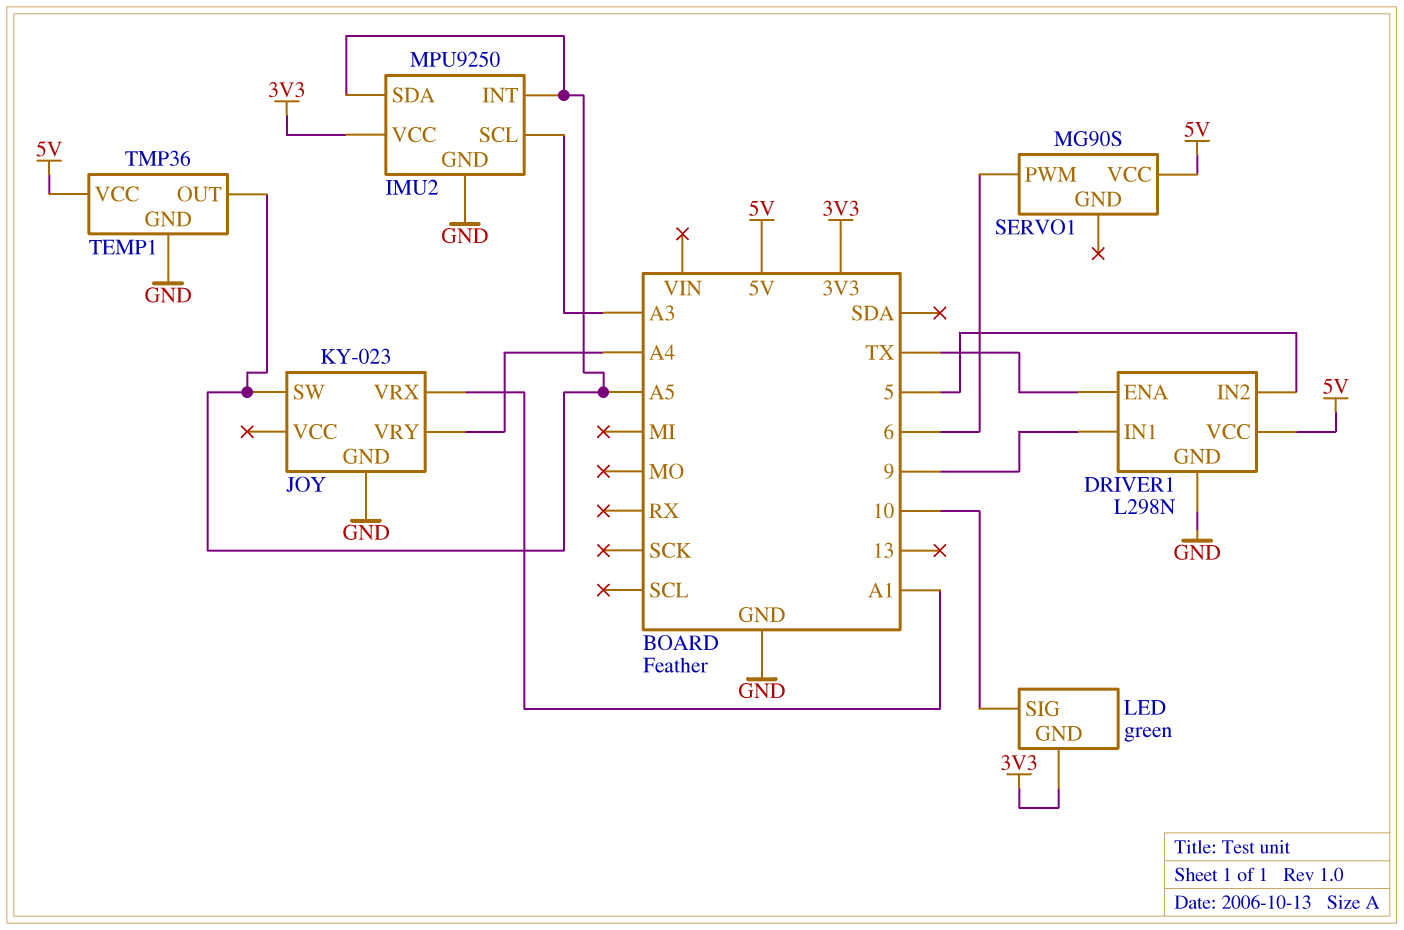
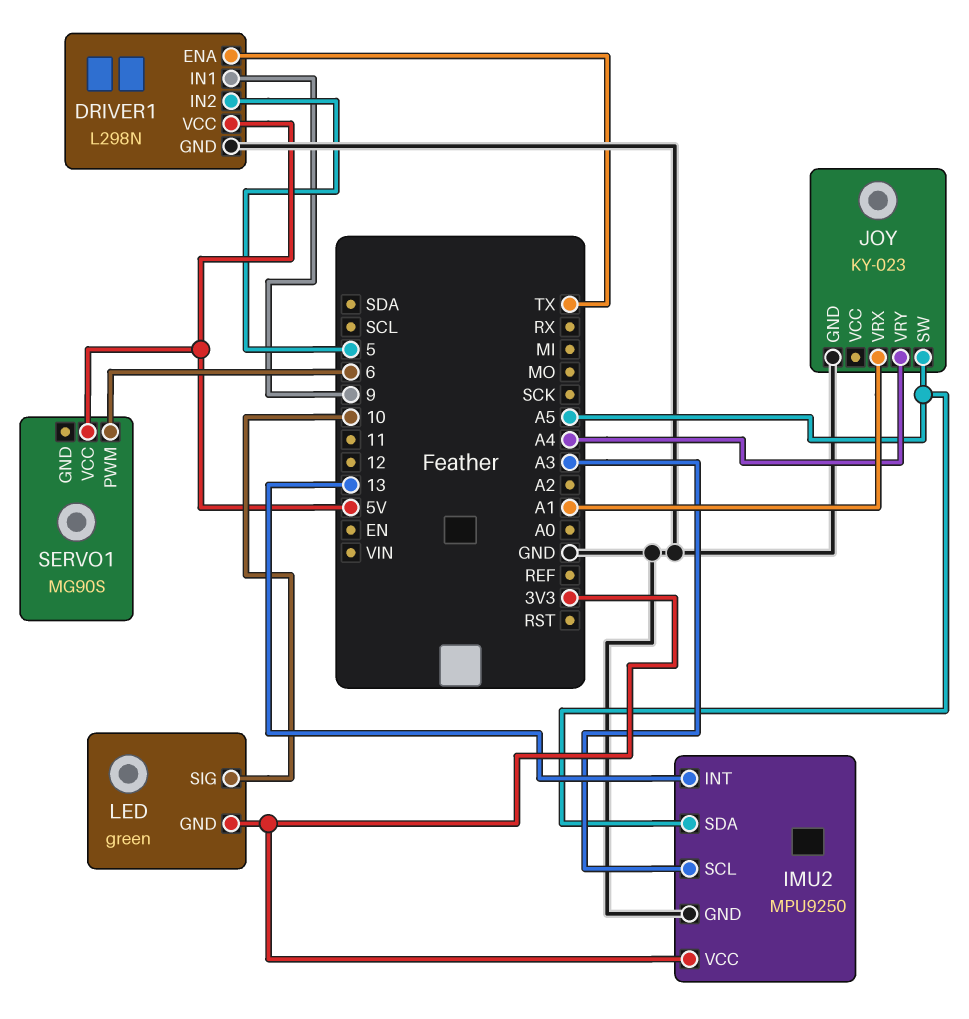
IMU2 pin INT: A5 -> 13
TEMP1: TMP36 -> none
TEMP1 pin GND: GND -> none
TEMP1 pin OUT: A5 -> none
TEMP1 pin VCC: 5V -> none

